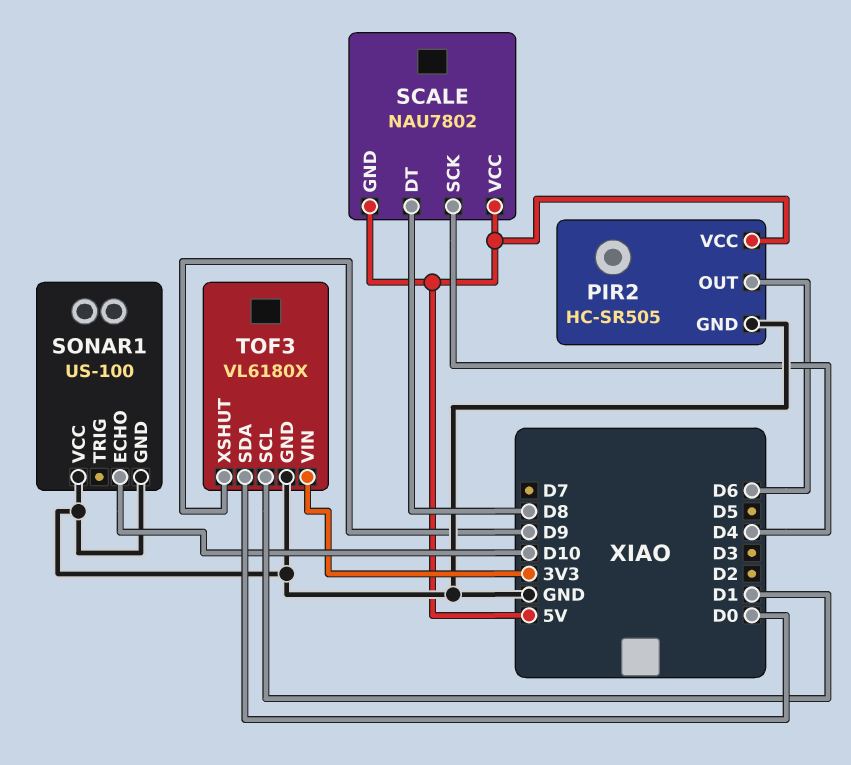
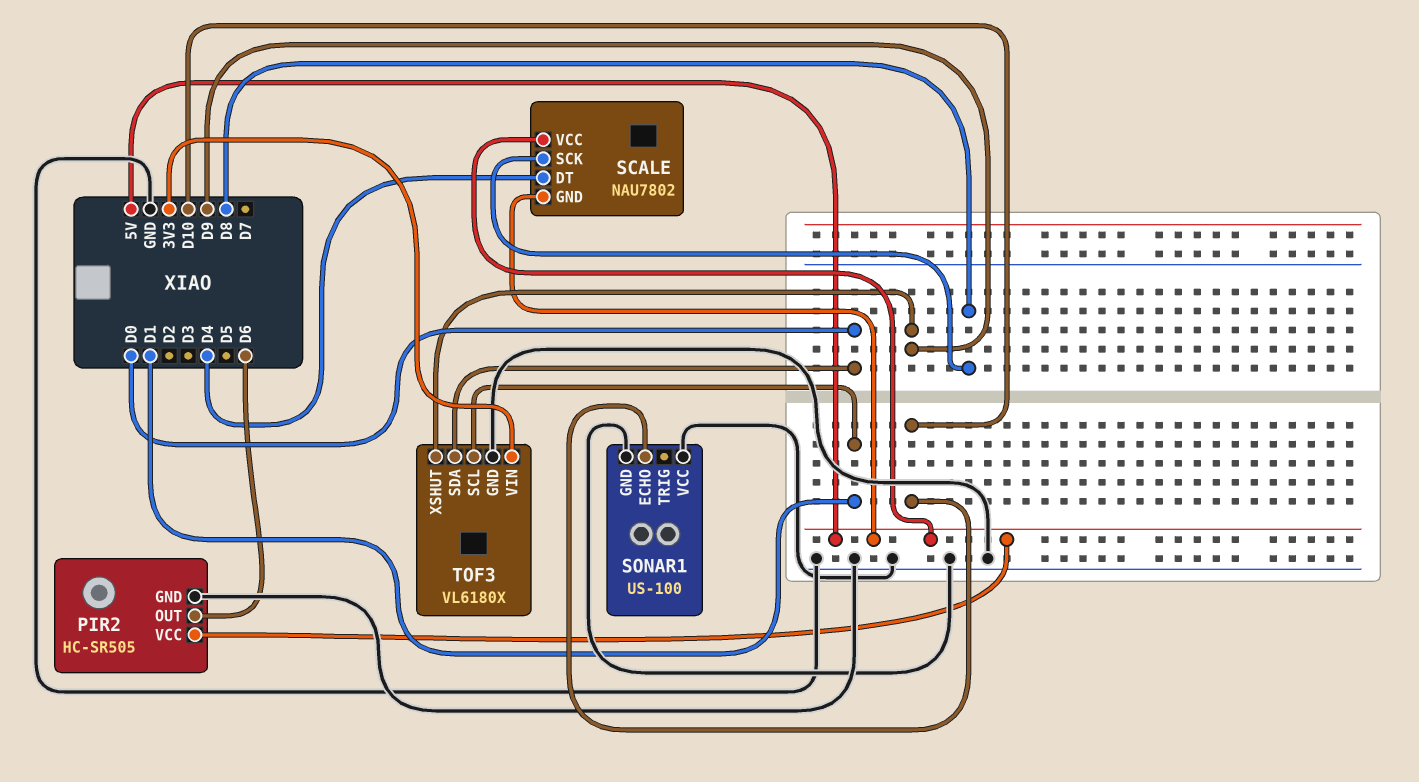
SCALE pin DT: D8 -> D4
SCALE pin SCK: D4 -> D8

